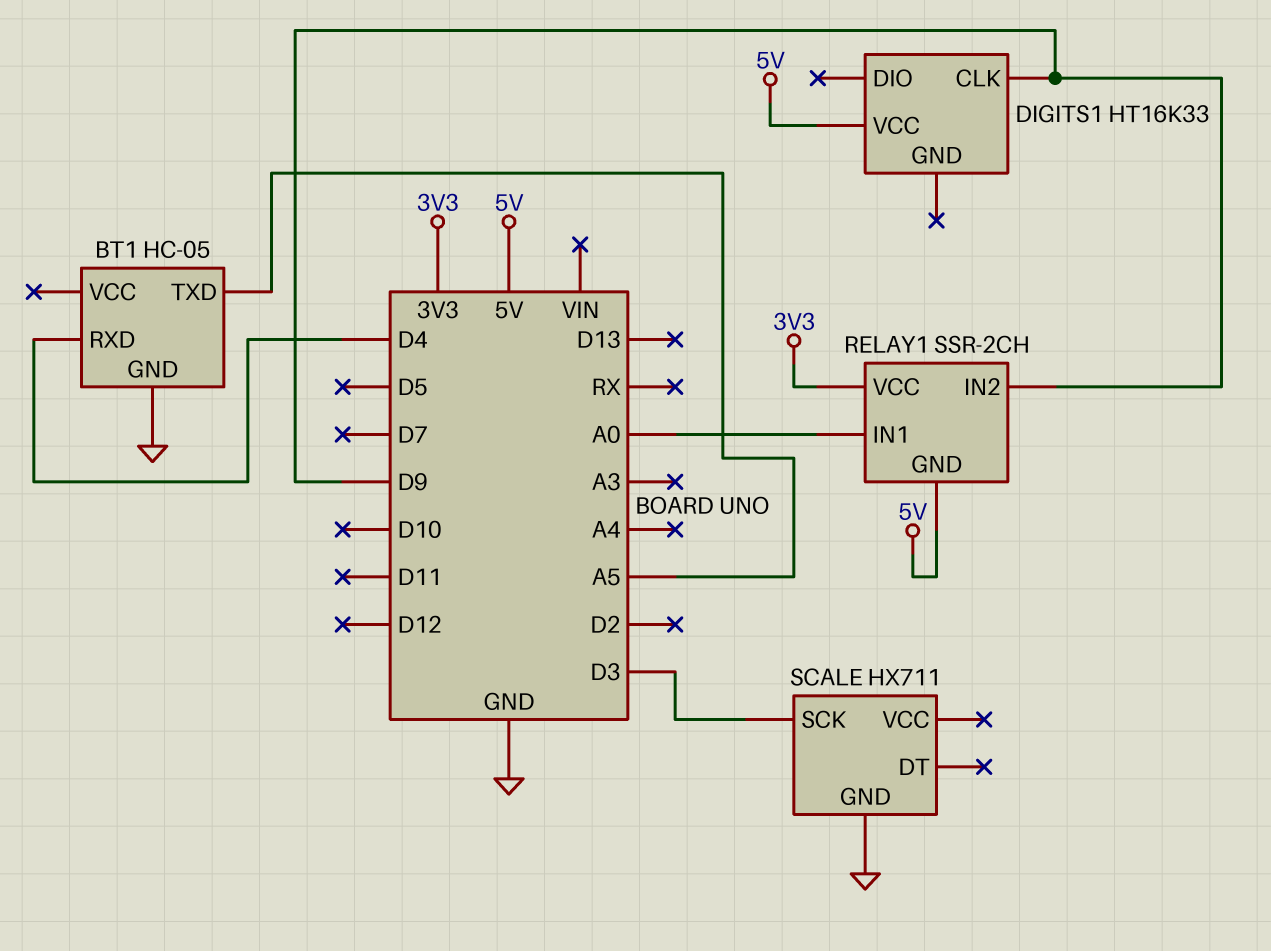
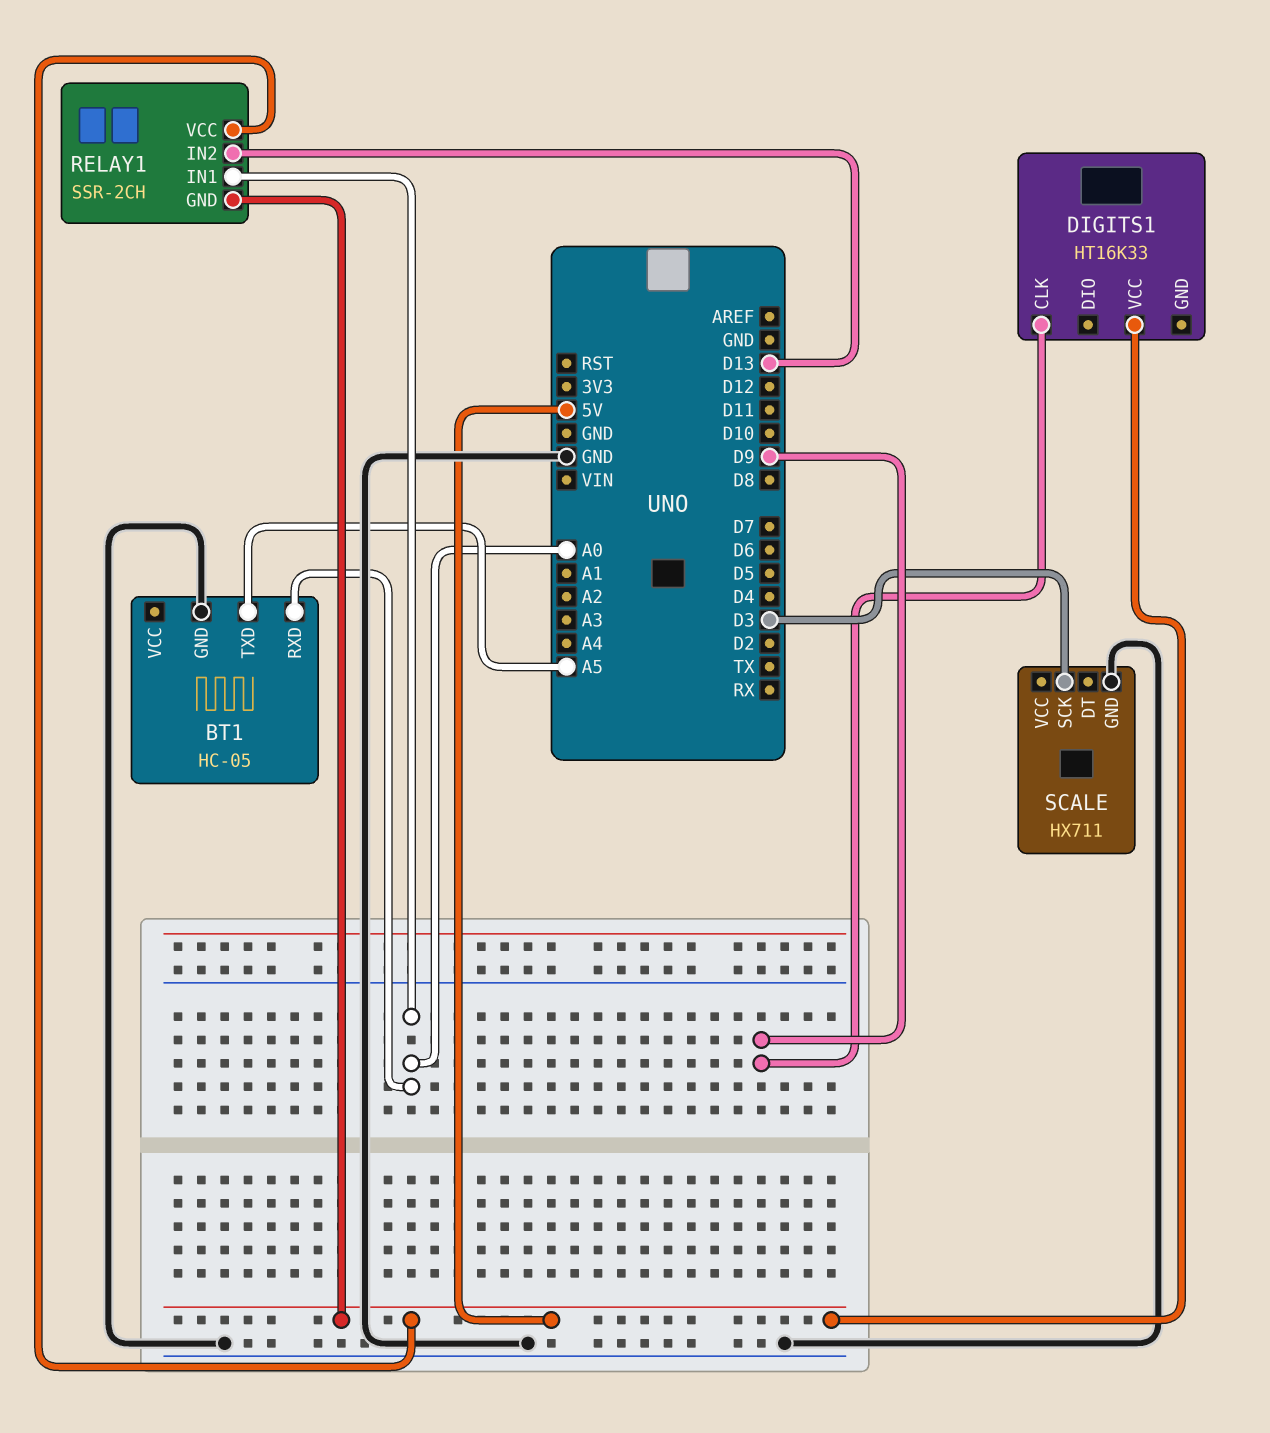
BT1 pin RXD: D4 -> A0
RELAY1 pin IN2: D9 -> D13
RELAY1 pin VCC: 3V3 -> 5V

